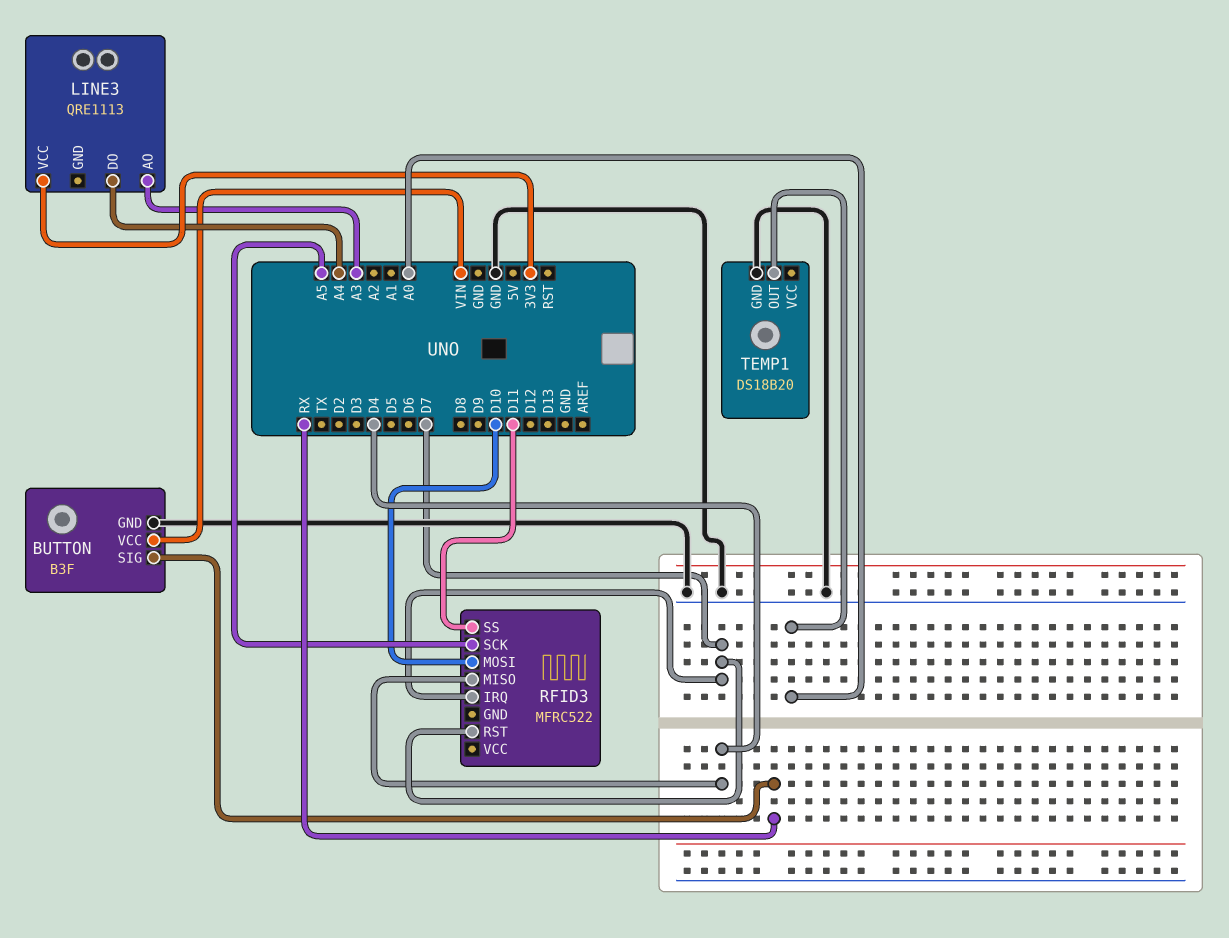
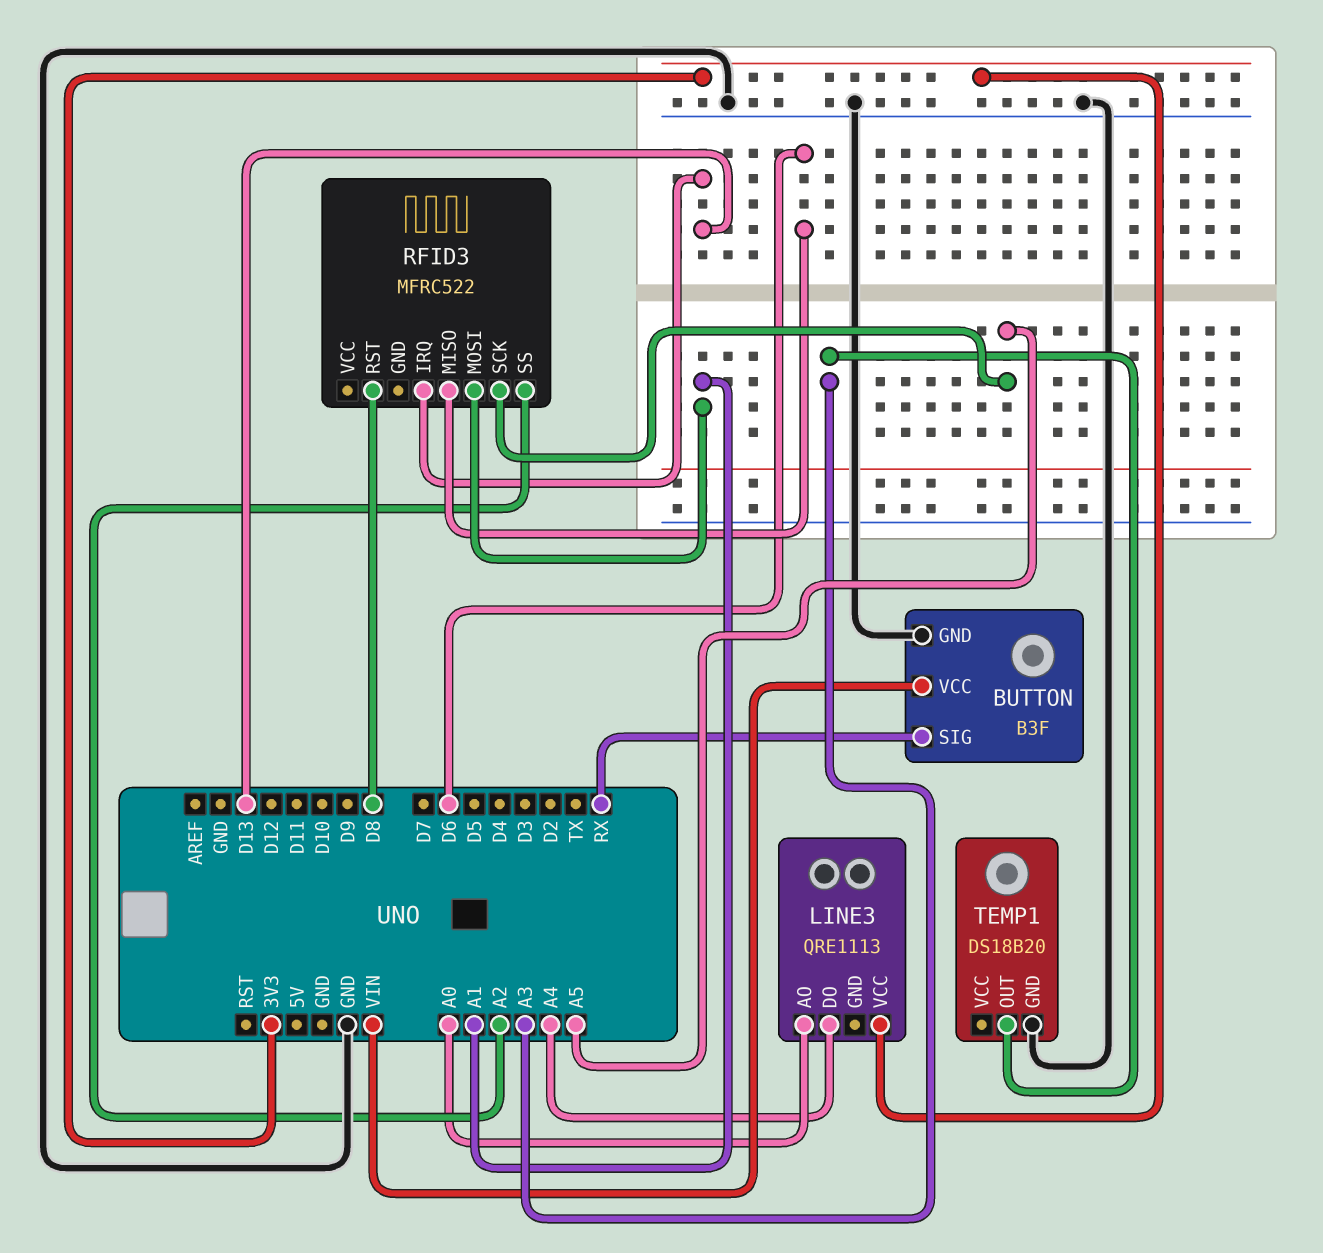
LINE3 pin AO: A3 -> A0
RFID3 pin IRQ: D7 -> D13
RFID3 pin MISO: D4 -> D6
RFID3 pin MOSI: D10 -> A1
RFID3 pin RST: D7 -> D8
RFID3 pin SS: D11 -> A2
TEMP1 pin OUT: A0 -> A3

